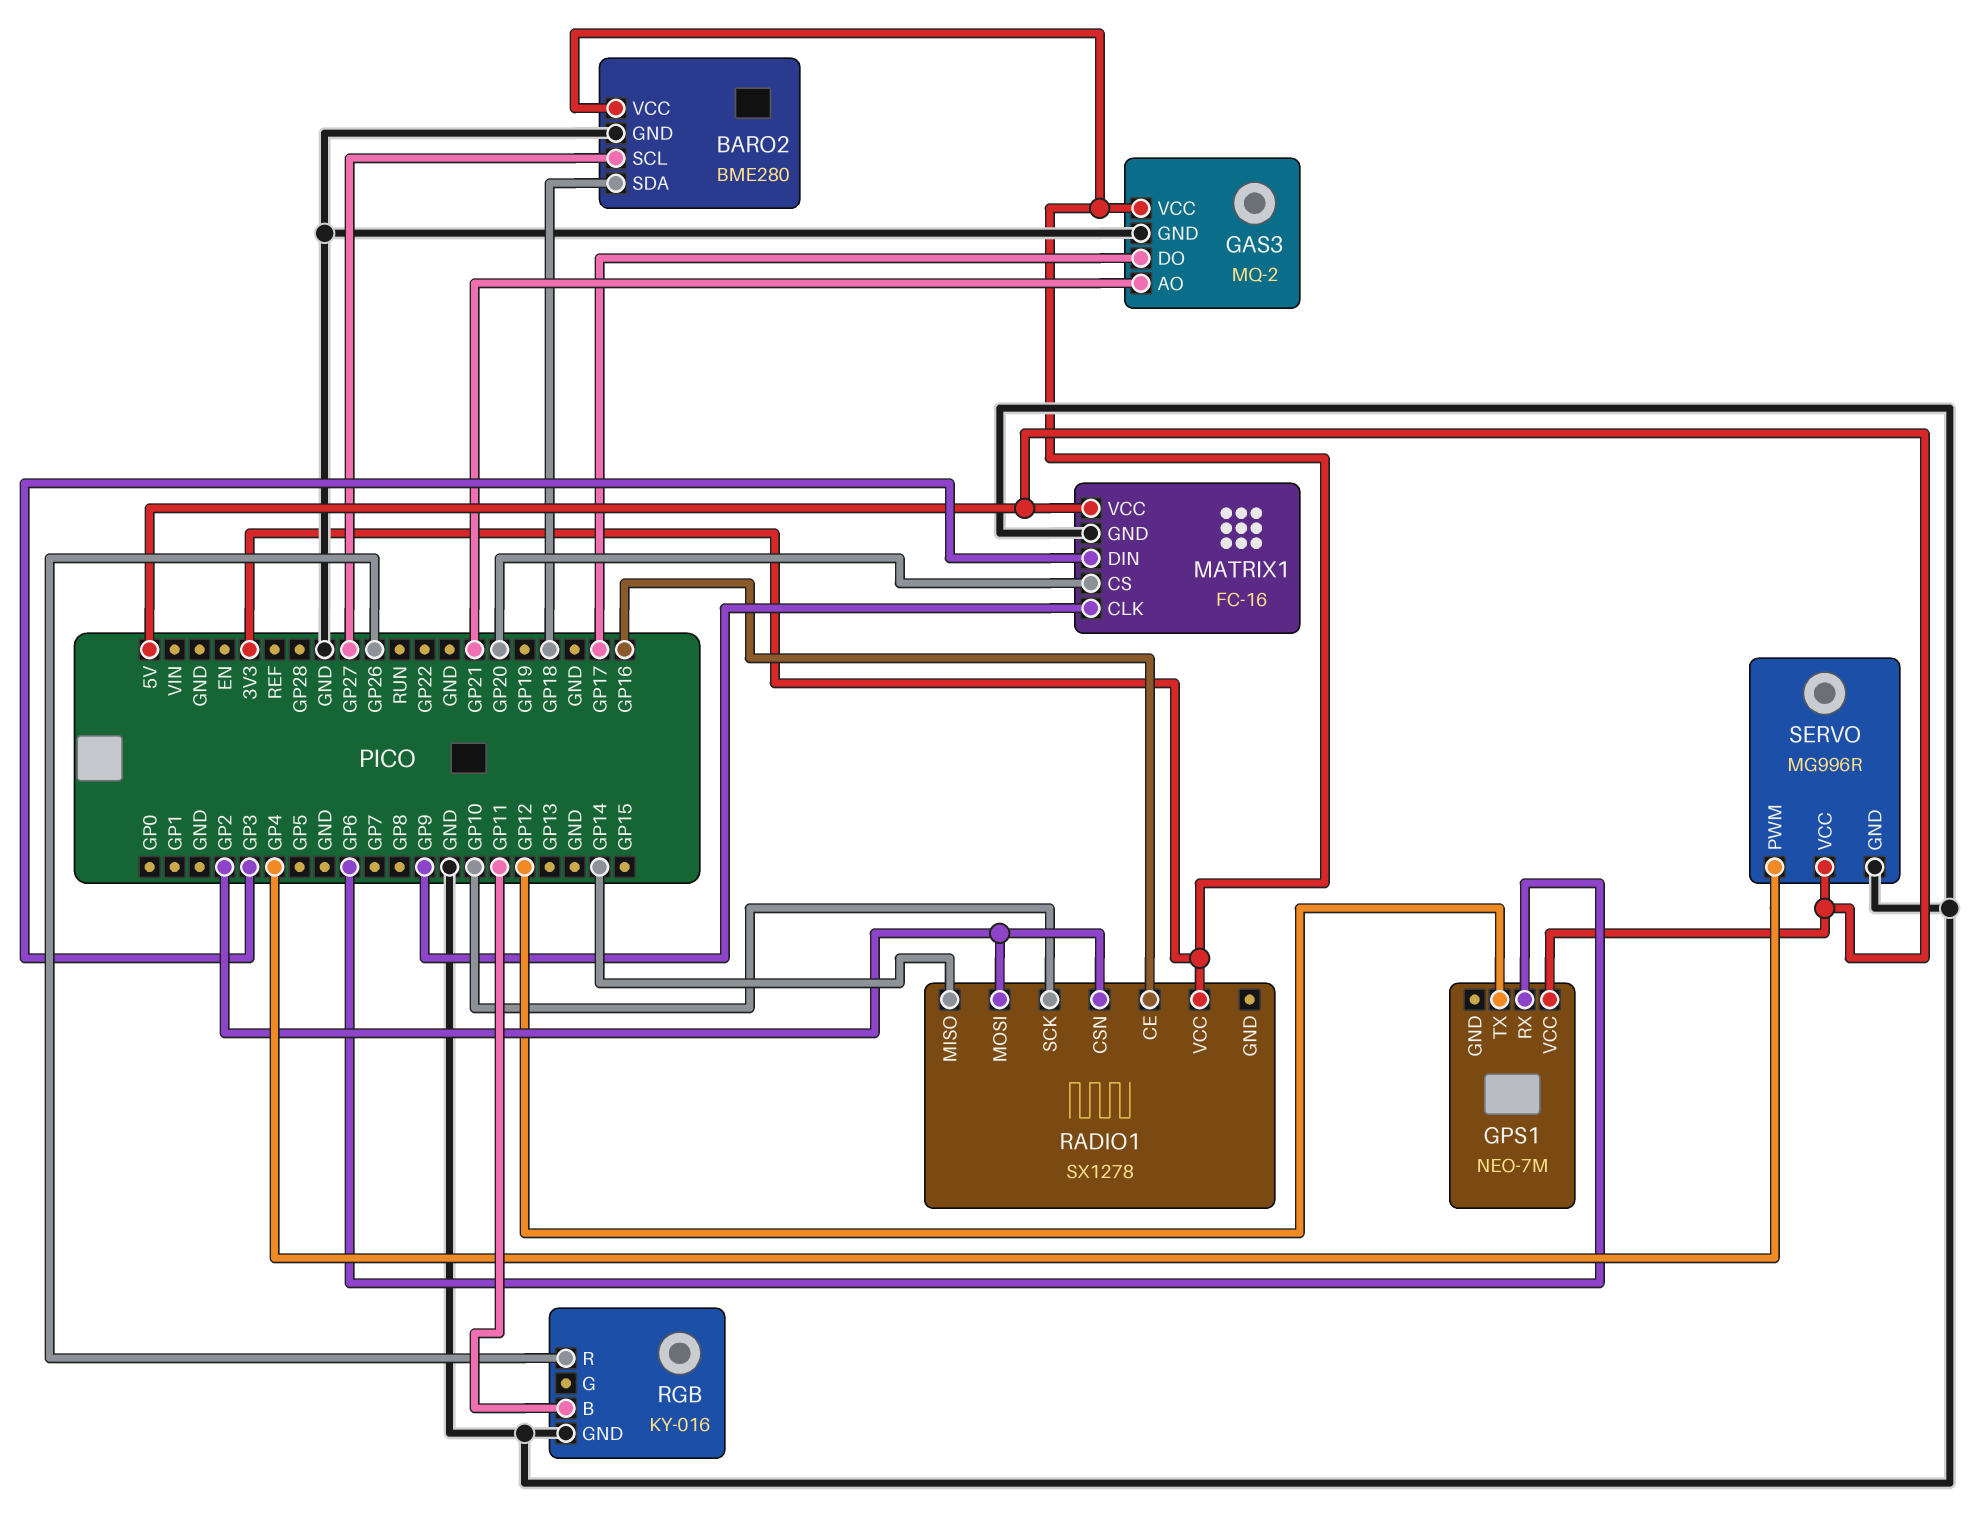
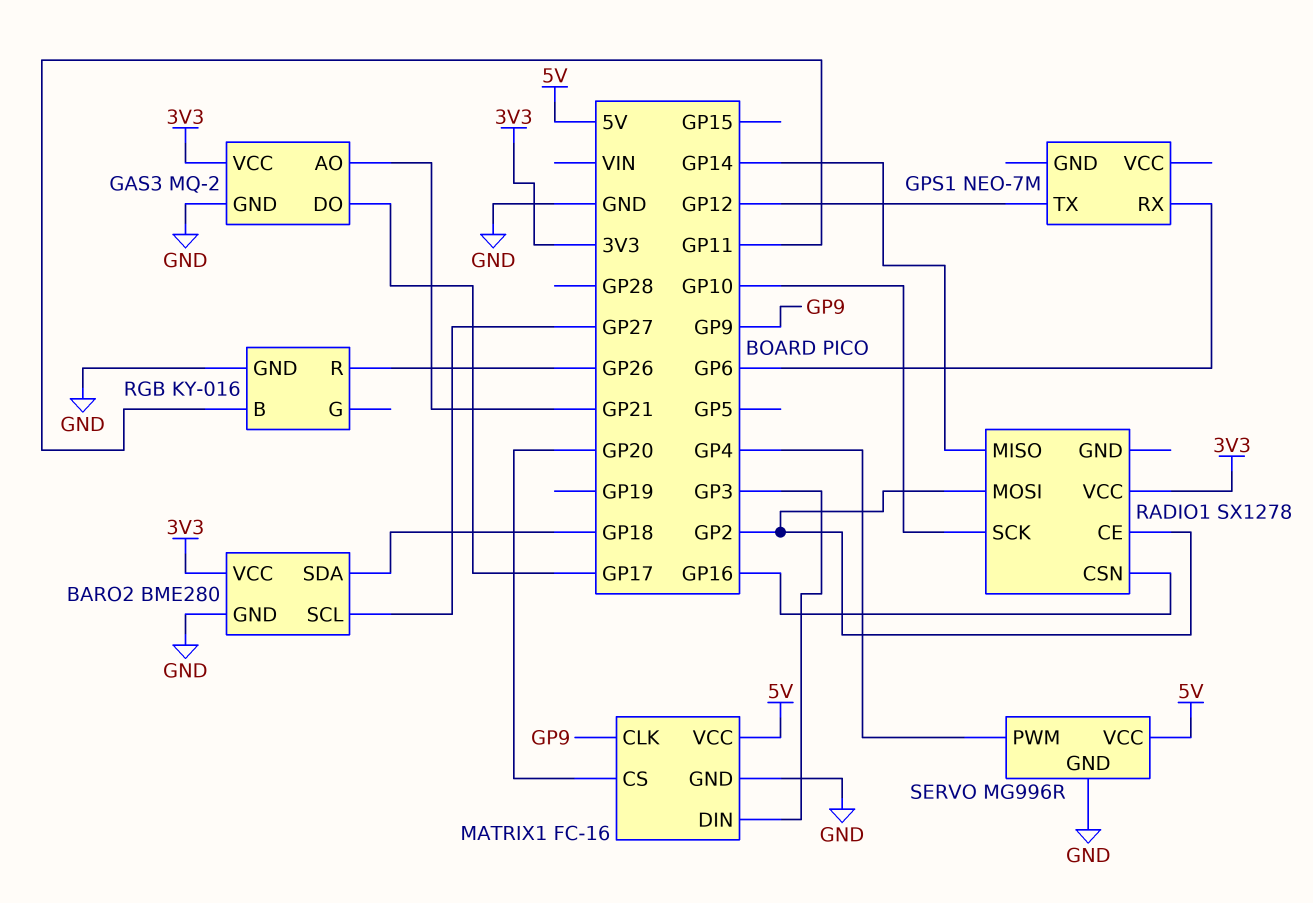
GPS1 pin VCC: 5V -> none
RADIO1 pin CE: GP16 -> GP2
RADIO1 pin CSN: GP2 -> GP16

